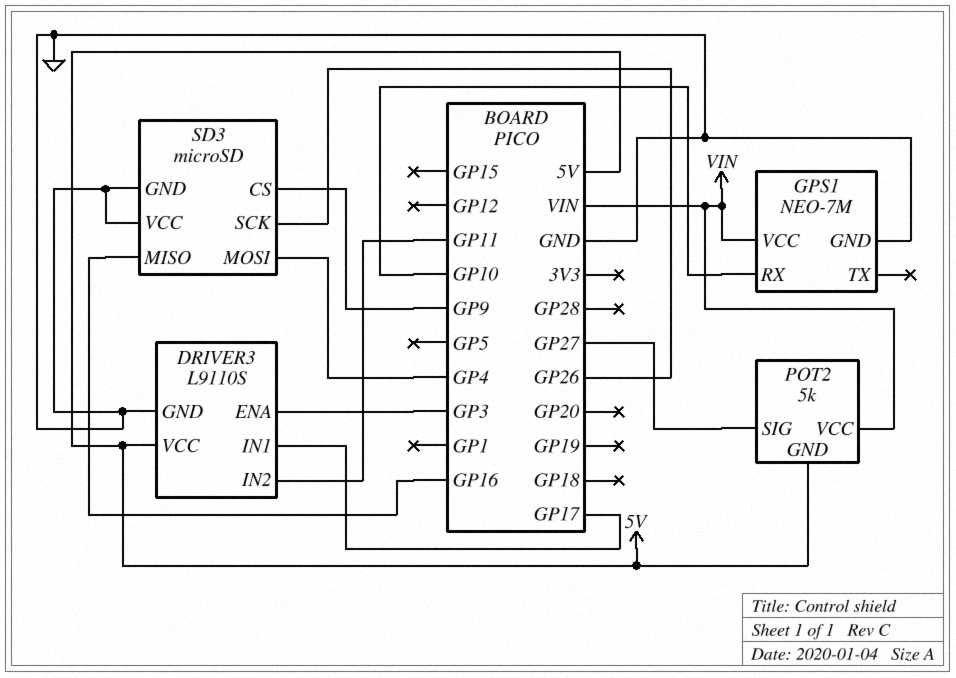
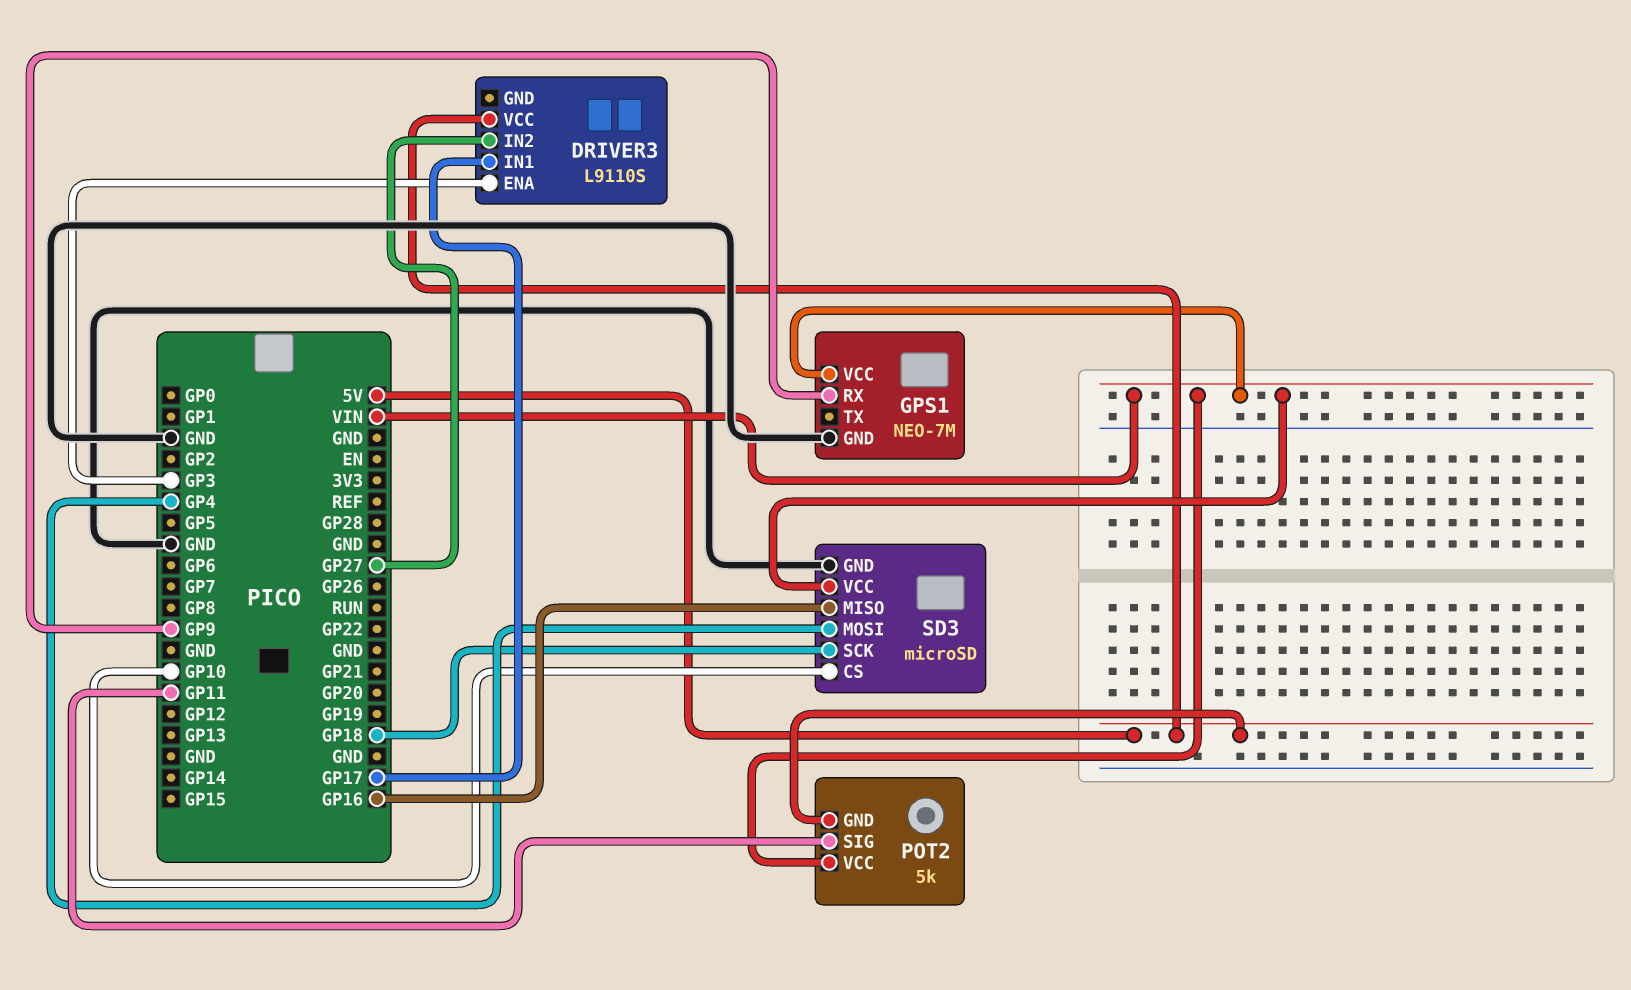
DRIVER3 pin GND: GND -> none
DRIVER3 pin IN2: GP11 -> GP27
GPS1 pin RX: GP10 -> GP9
POT2 pin SIG: GP27 -> GP11
SD3 pin CS: GP9 -> GP10
SD3 pin SCK: GP26 -> GP18
SD3 pin VCC: GND -> VIN

